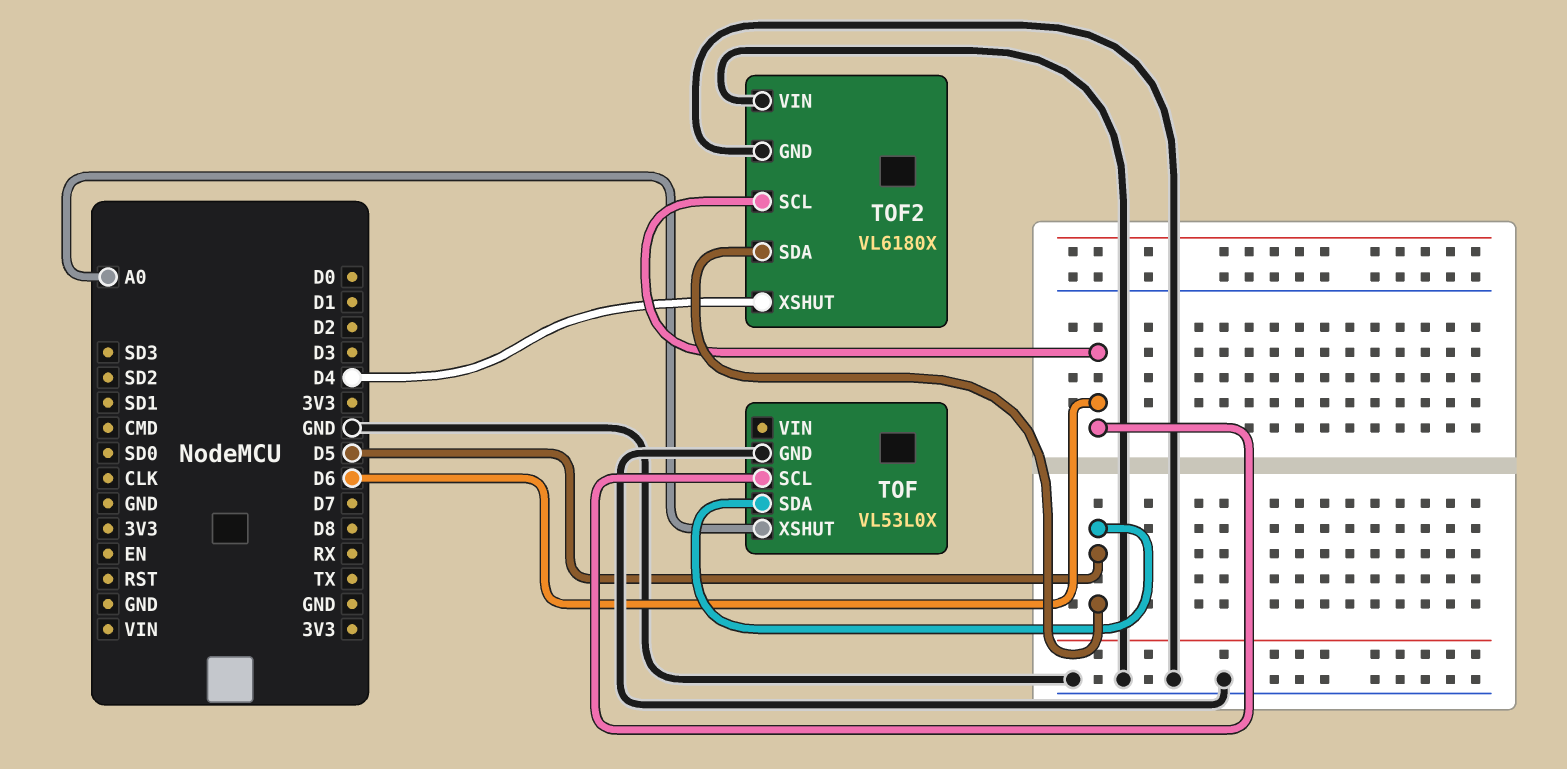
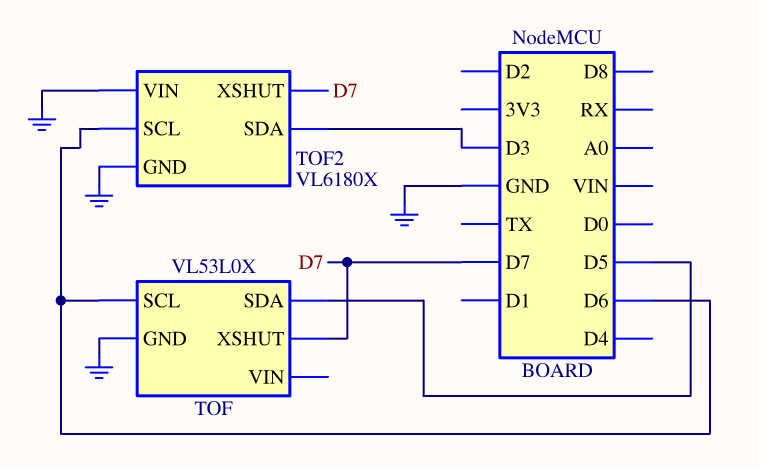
TOF pin XSHUT: A0 -> D7
TOF2 pin SDA: D5 -> D3
TOF2 pin XSHUT: D4 -> D7

